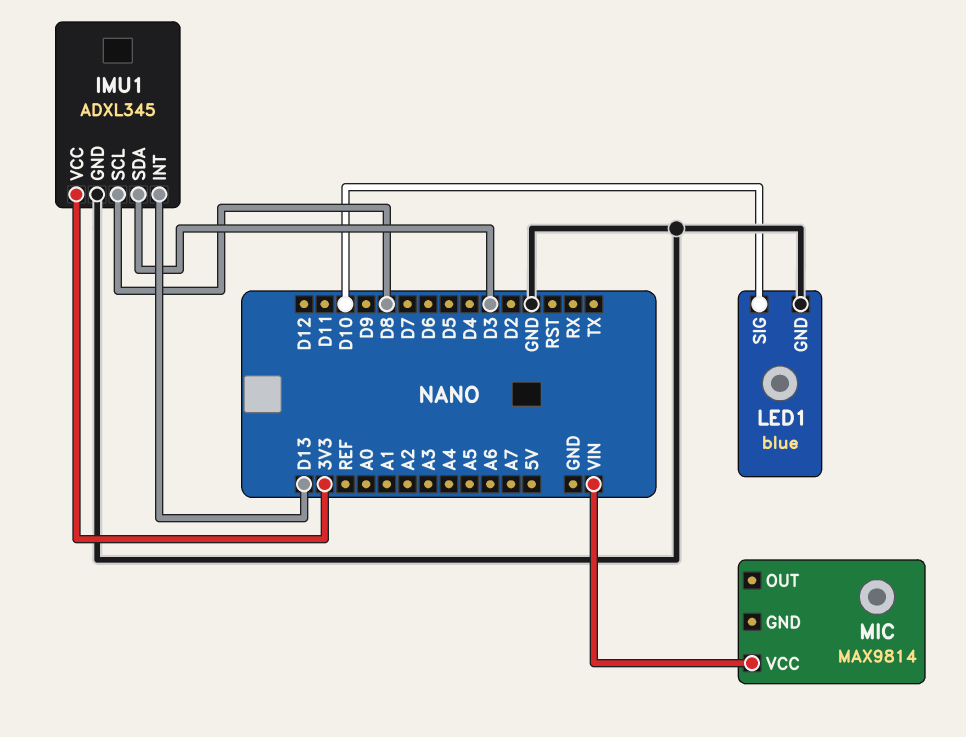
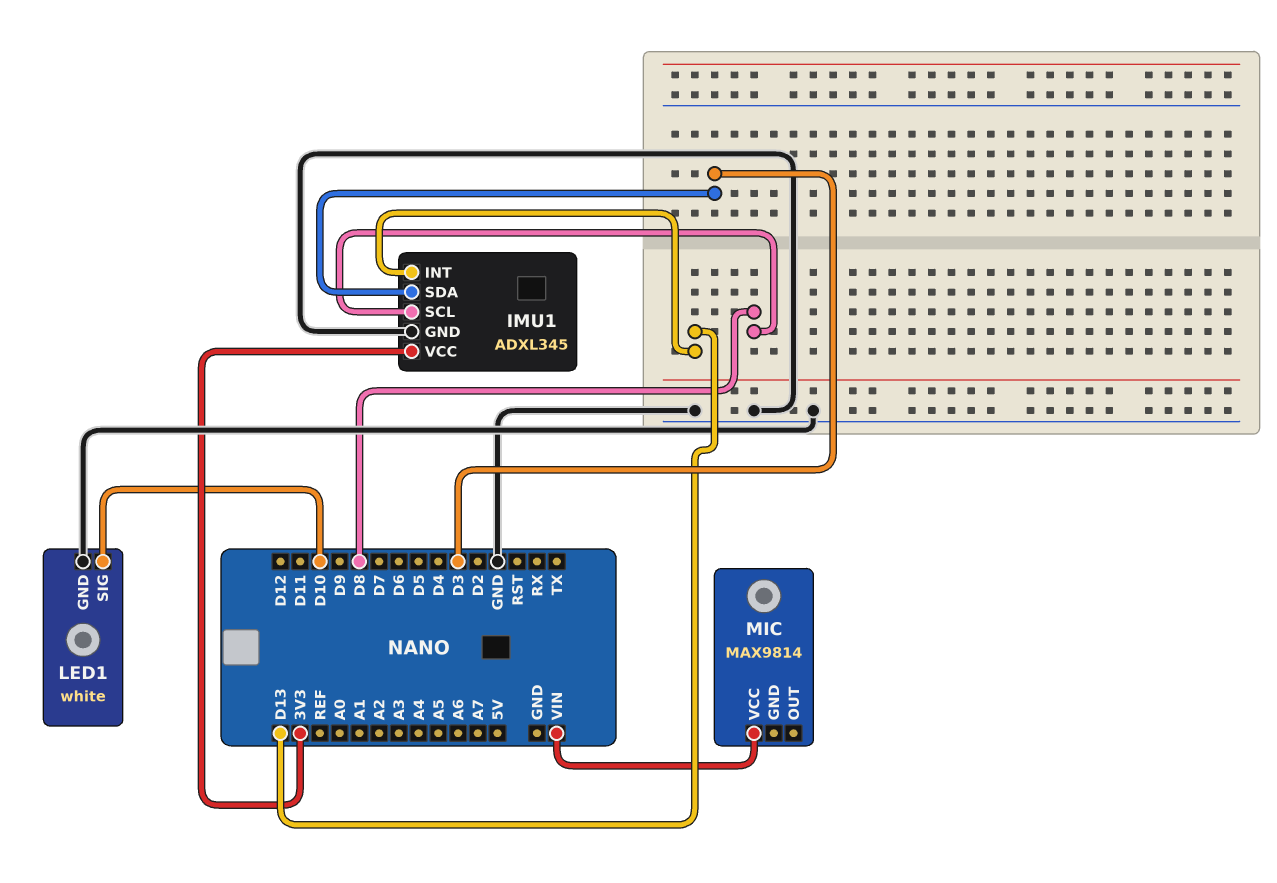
LED1: blue -> white

